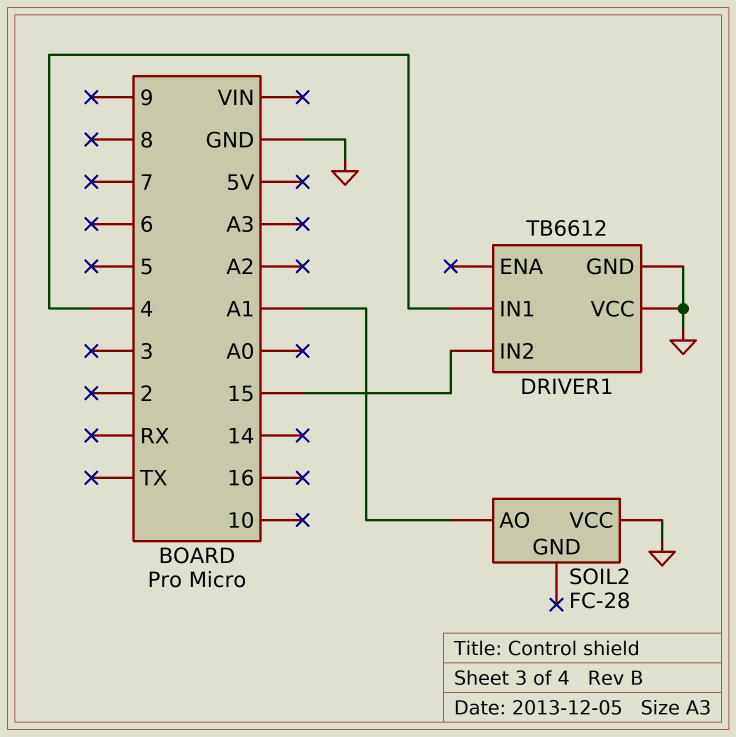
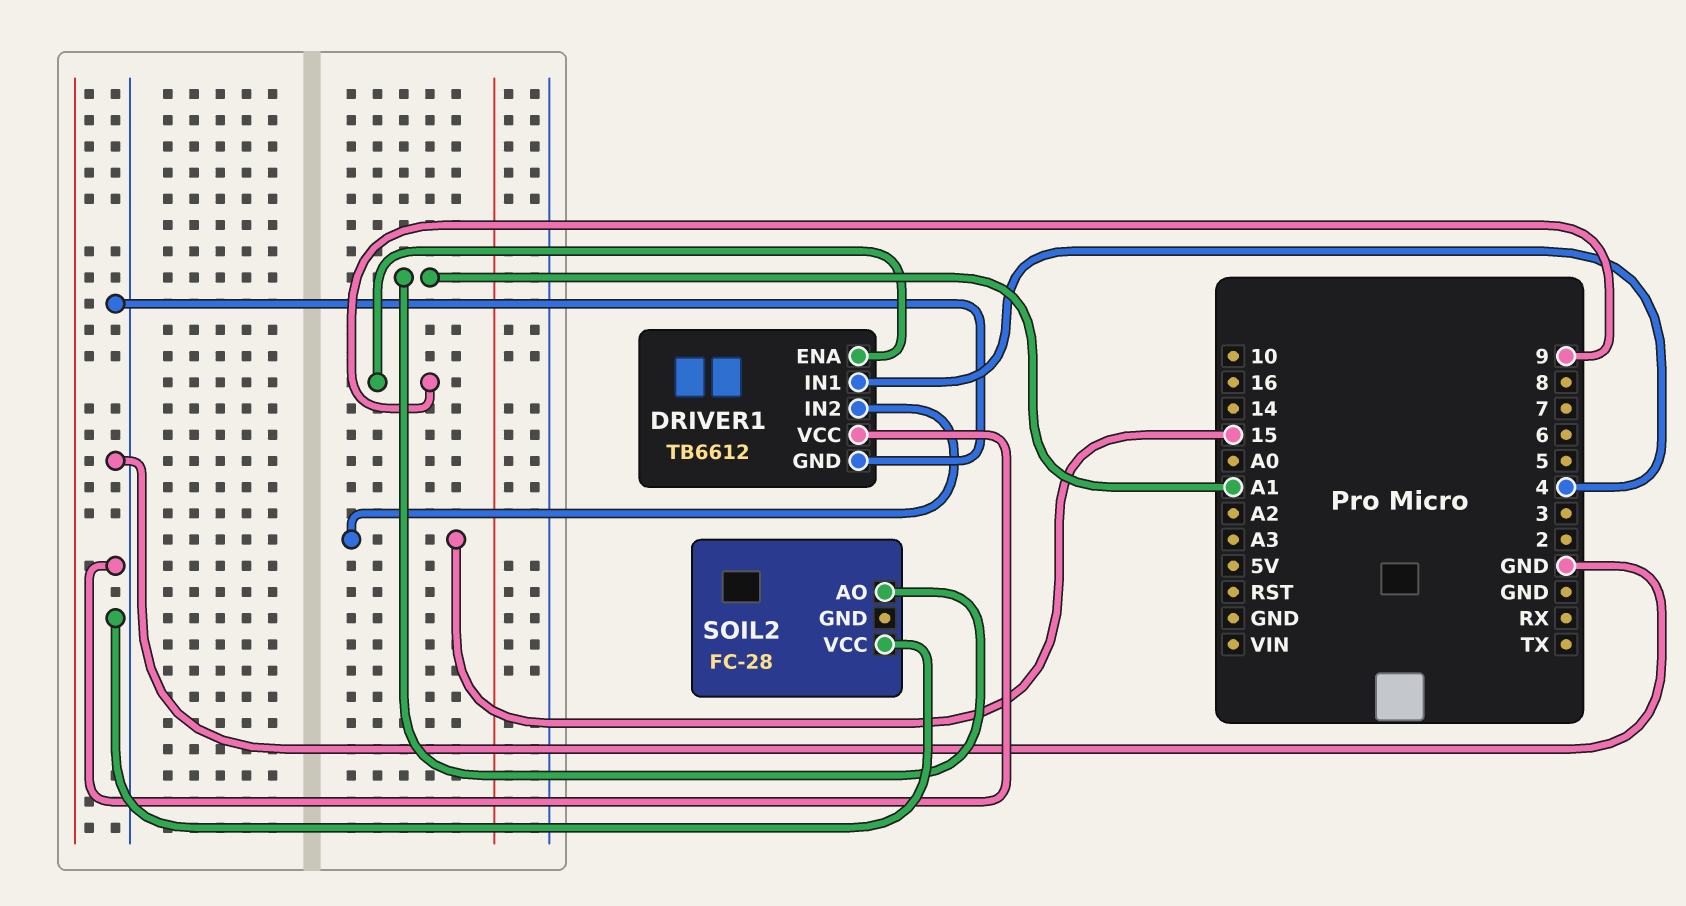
DRIVER1 pin ENA: none -> 9

